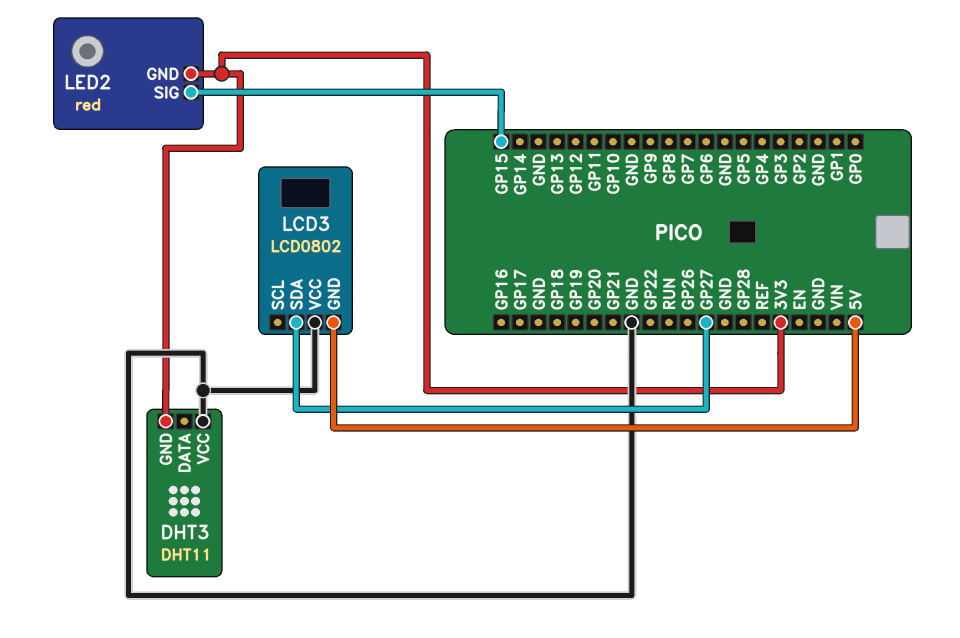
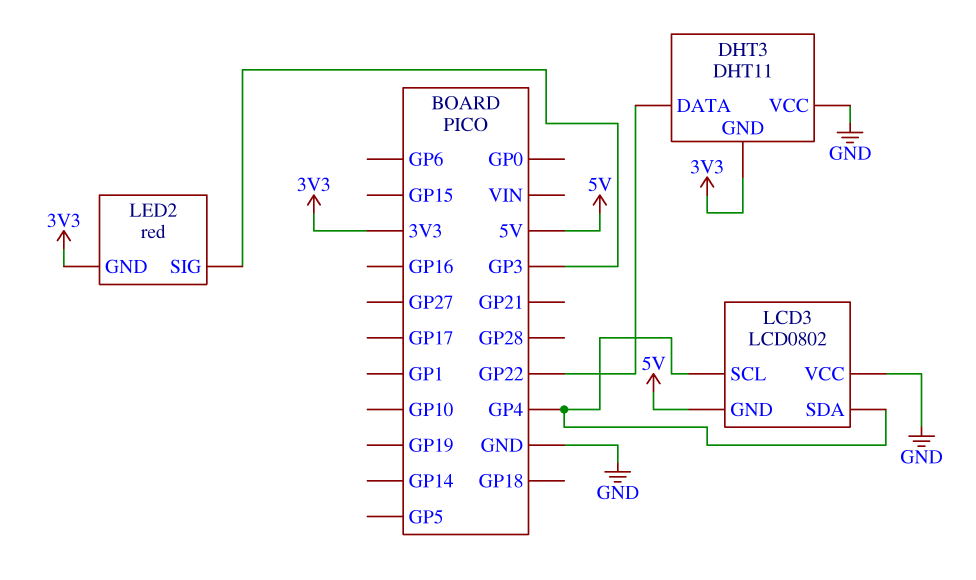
DHT3 pin DATA: none -> GP22
LCD3 pin SCL: none -> GP4
LCD3 pin SDA: GP27 -> GP4
LED2 pin SIG: GP15 -> GP3

